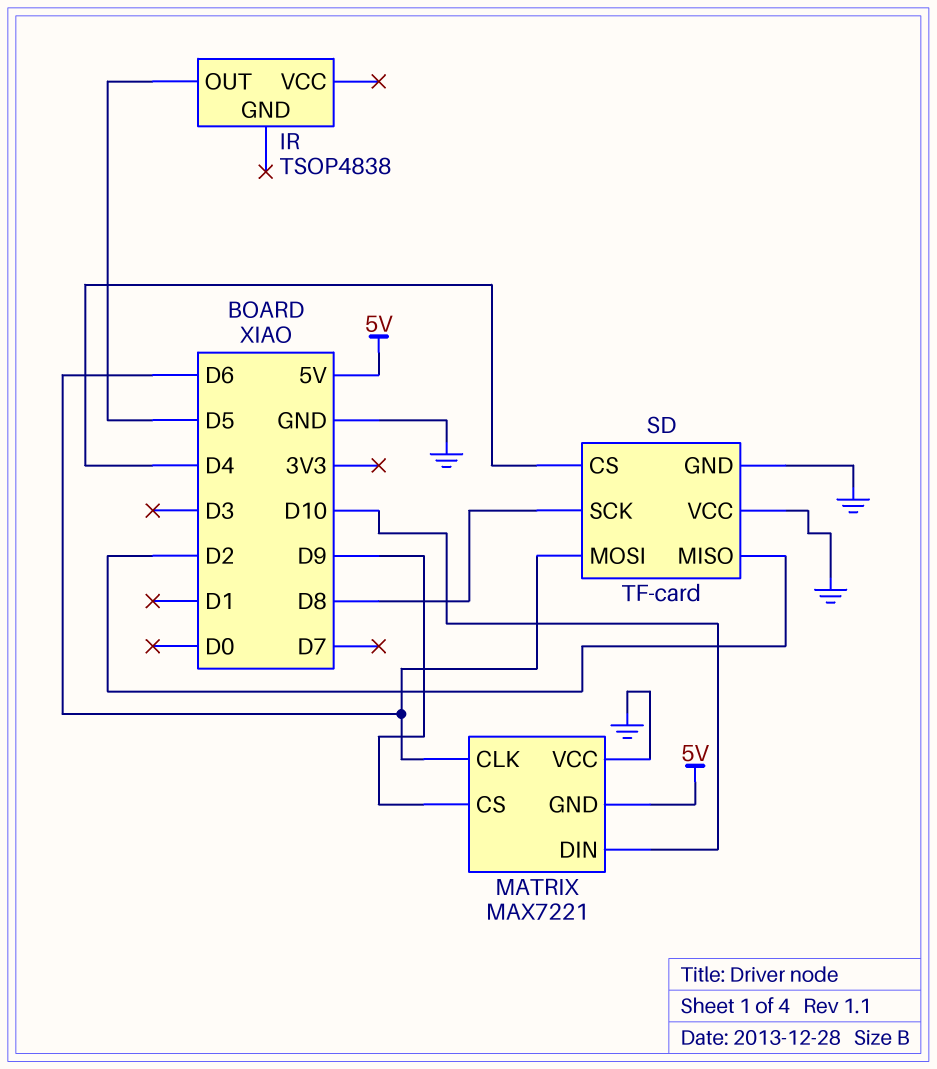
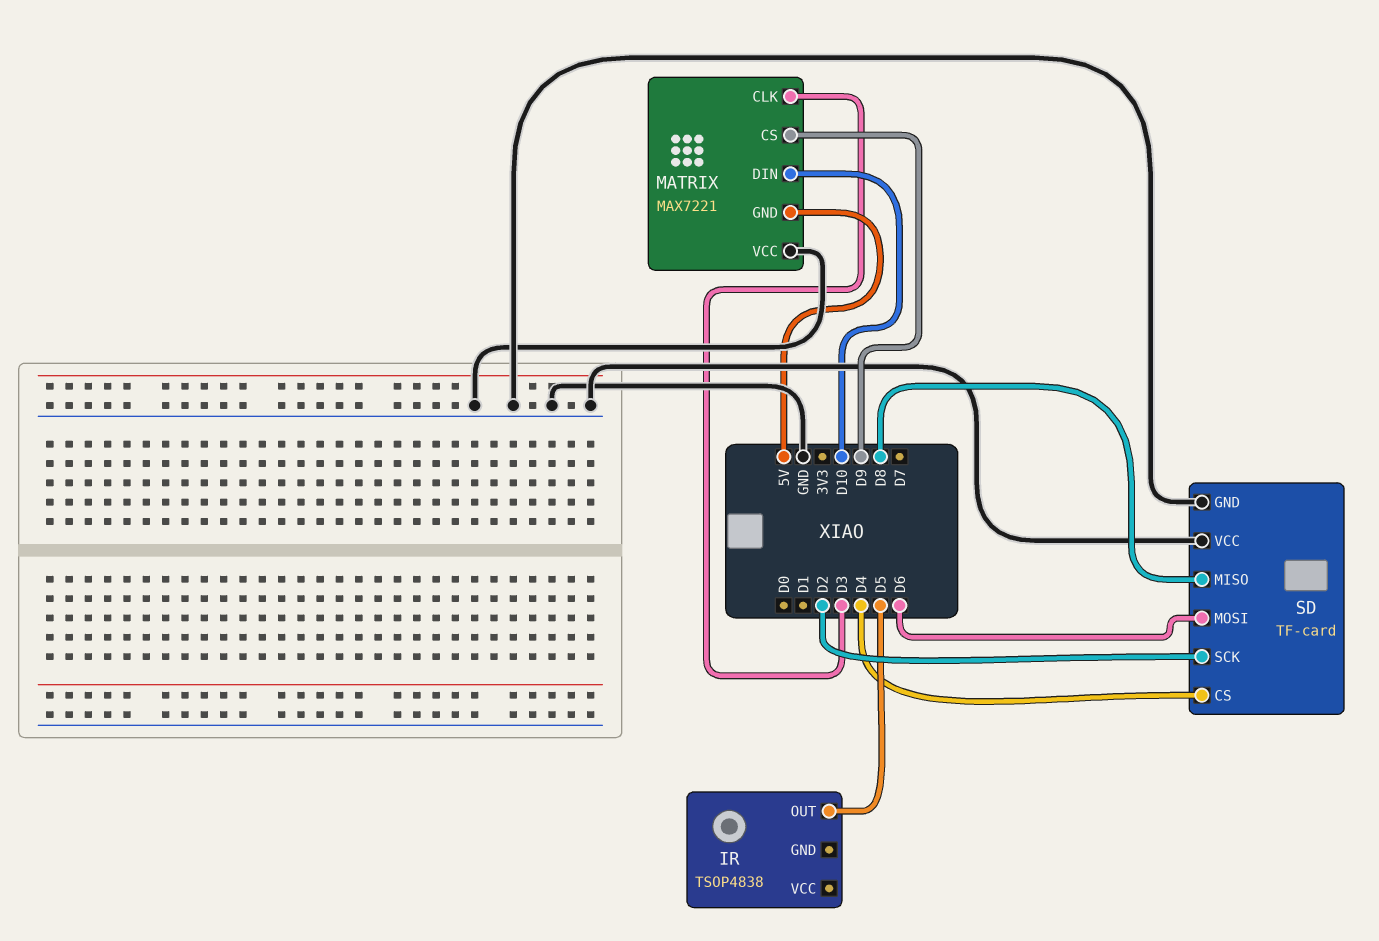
MATRIX pin CLK: D6 -> D3
SD pin MISO: D2 -> D8
SD pin SCK: D8 -> D2

